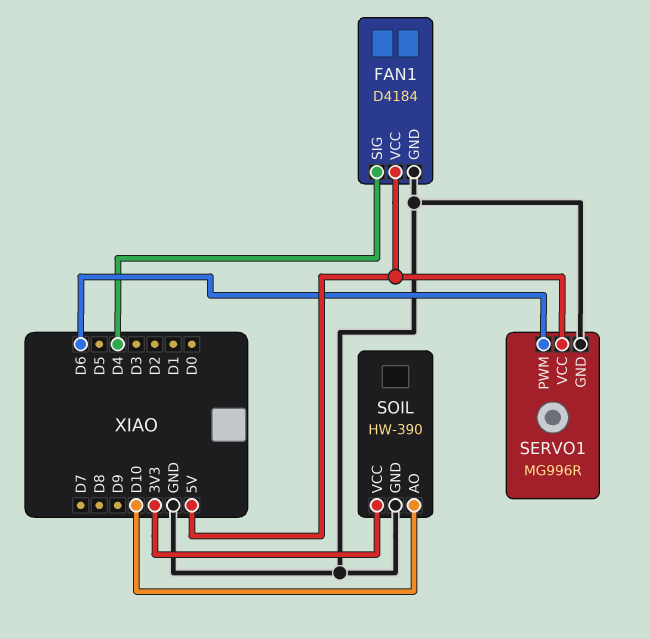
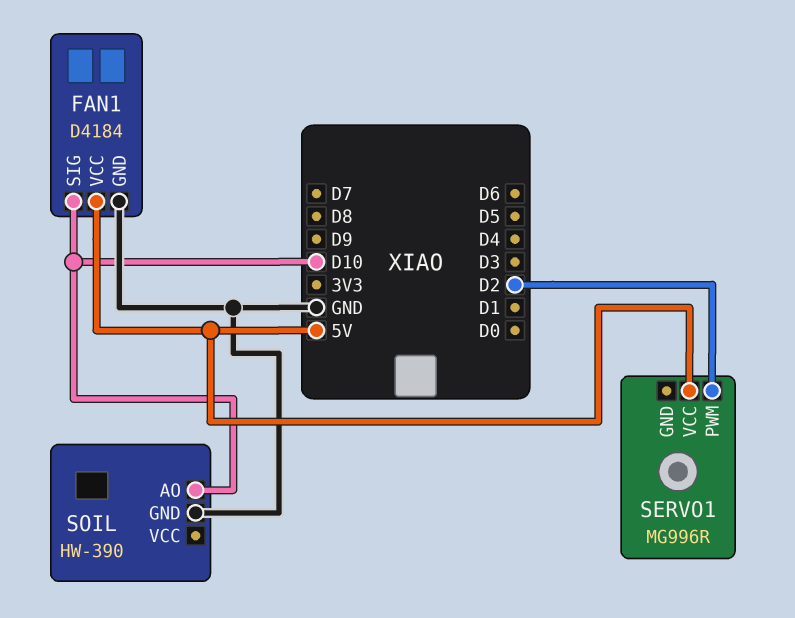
FAN1 pin SIG: D4 -> D10
SERVO1 pin GND: GND -> none
SERVO1 pin PWM: D6 -> D2
SOIL pin VCC: 3V3 -> none

